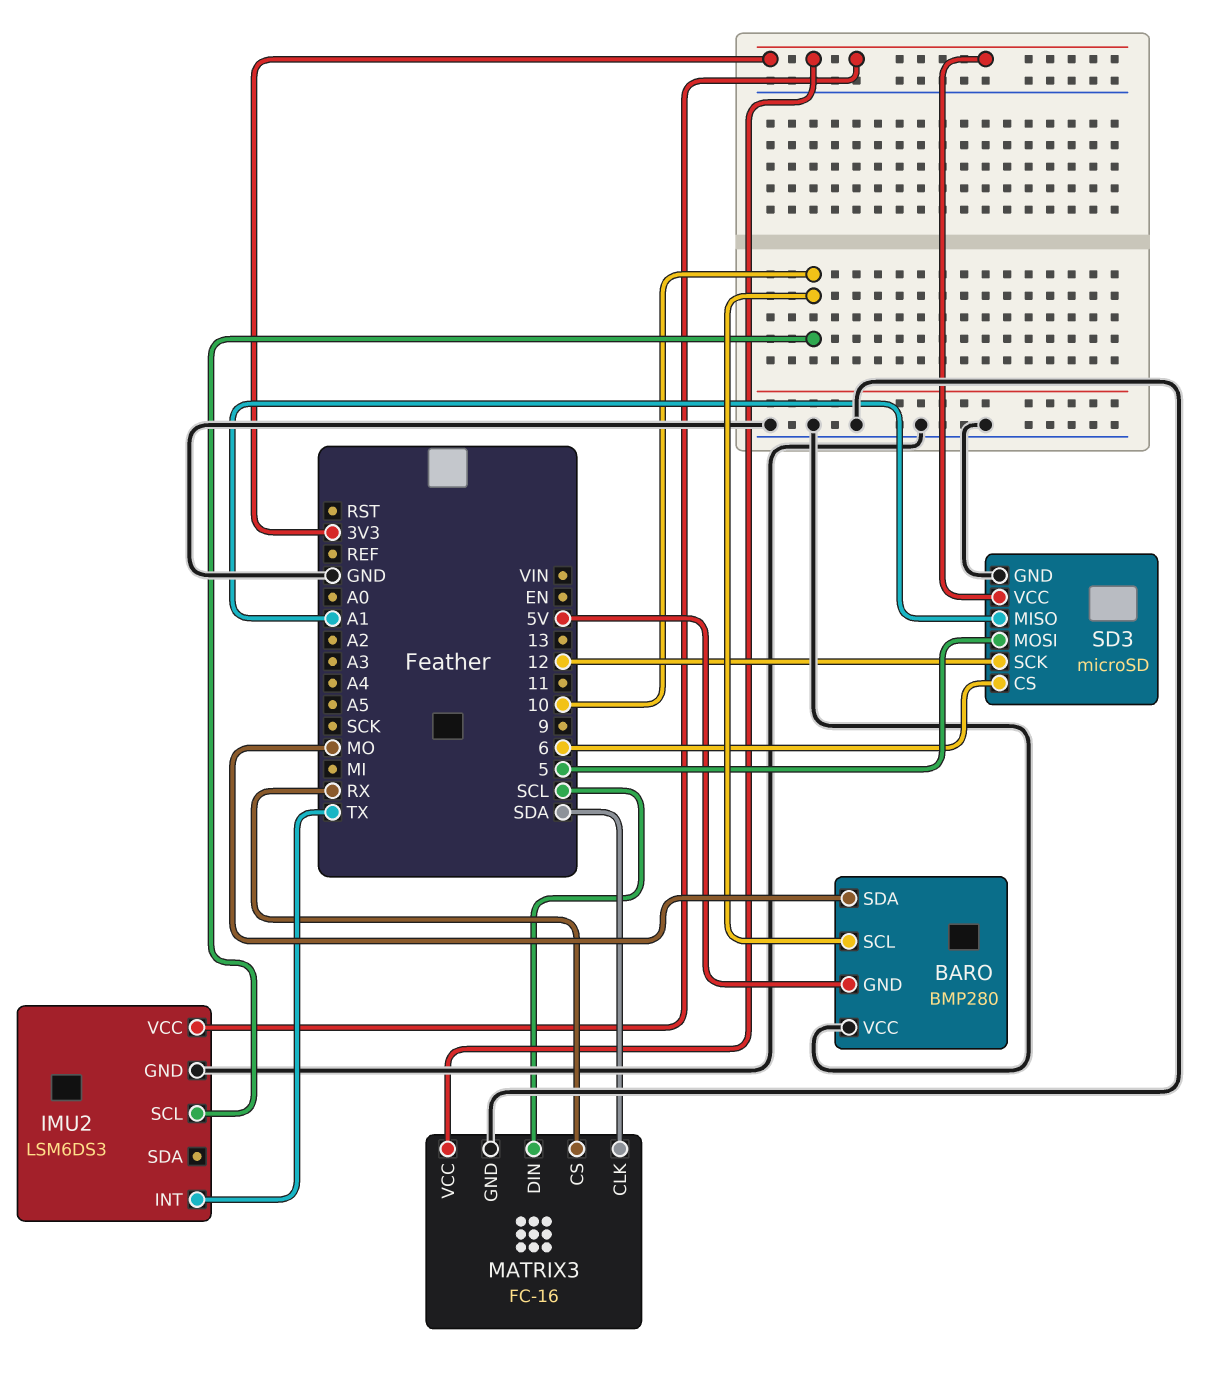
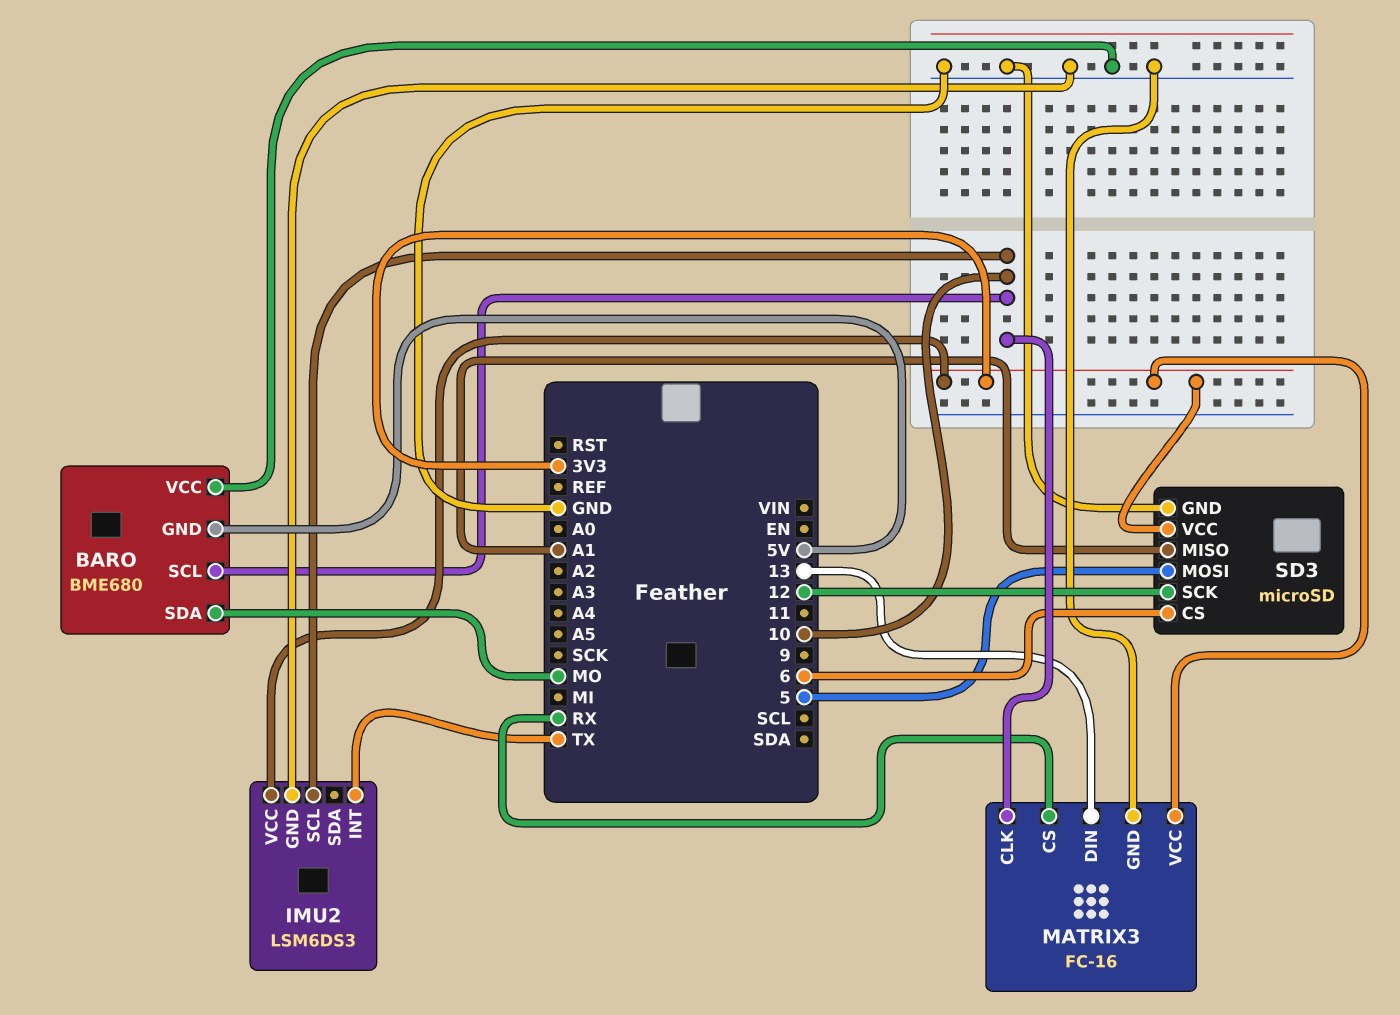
BARO: BMP280 -> BME680
MATRIX3 pin CLK: SDA -> 10
MATRIX3 pin DIN: SCL -> 13

